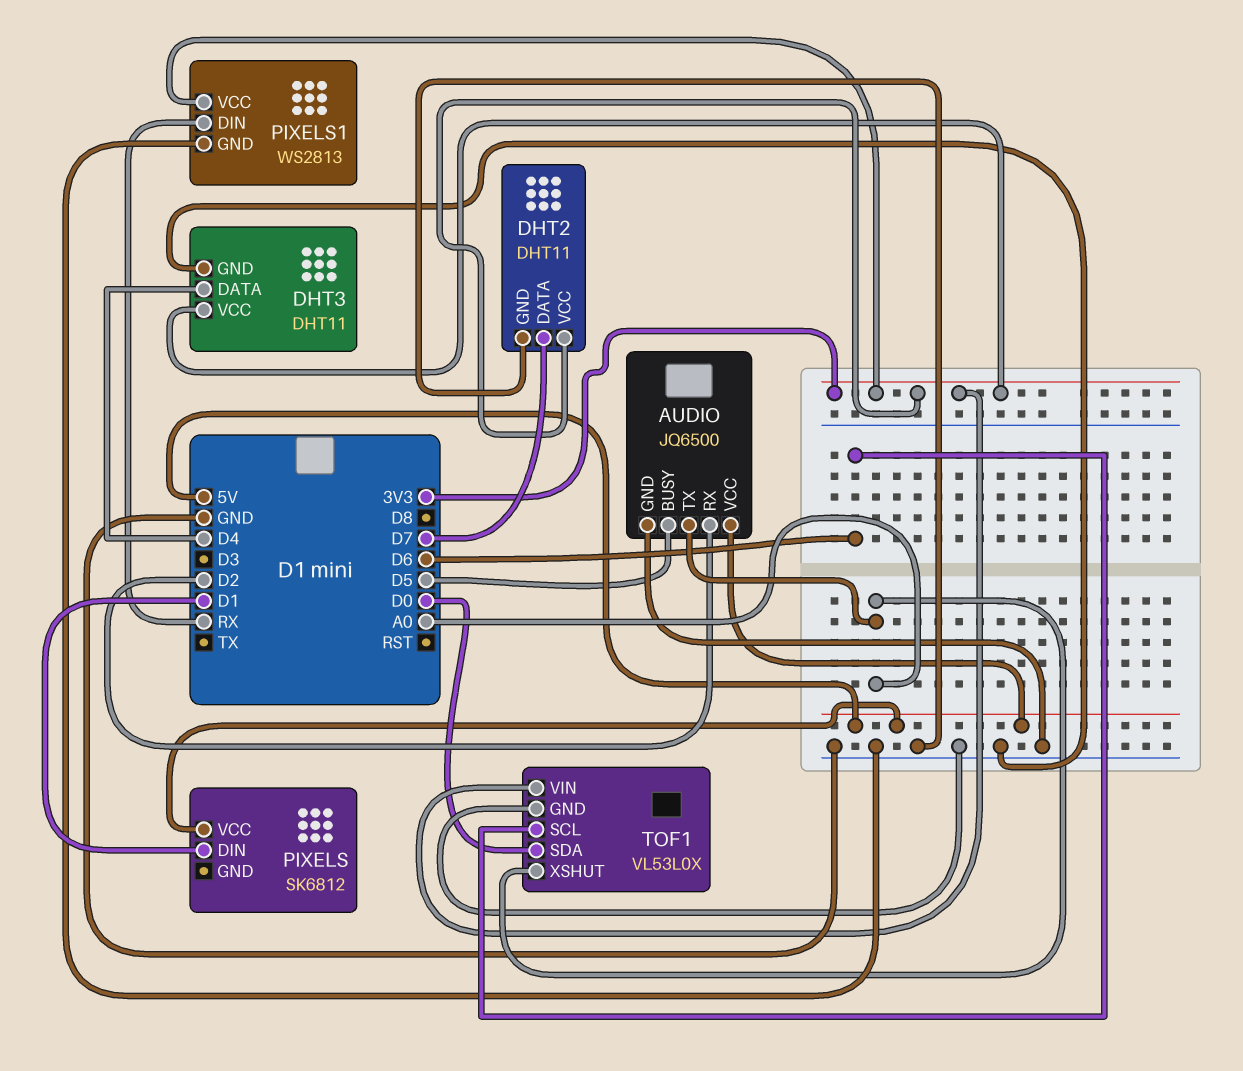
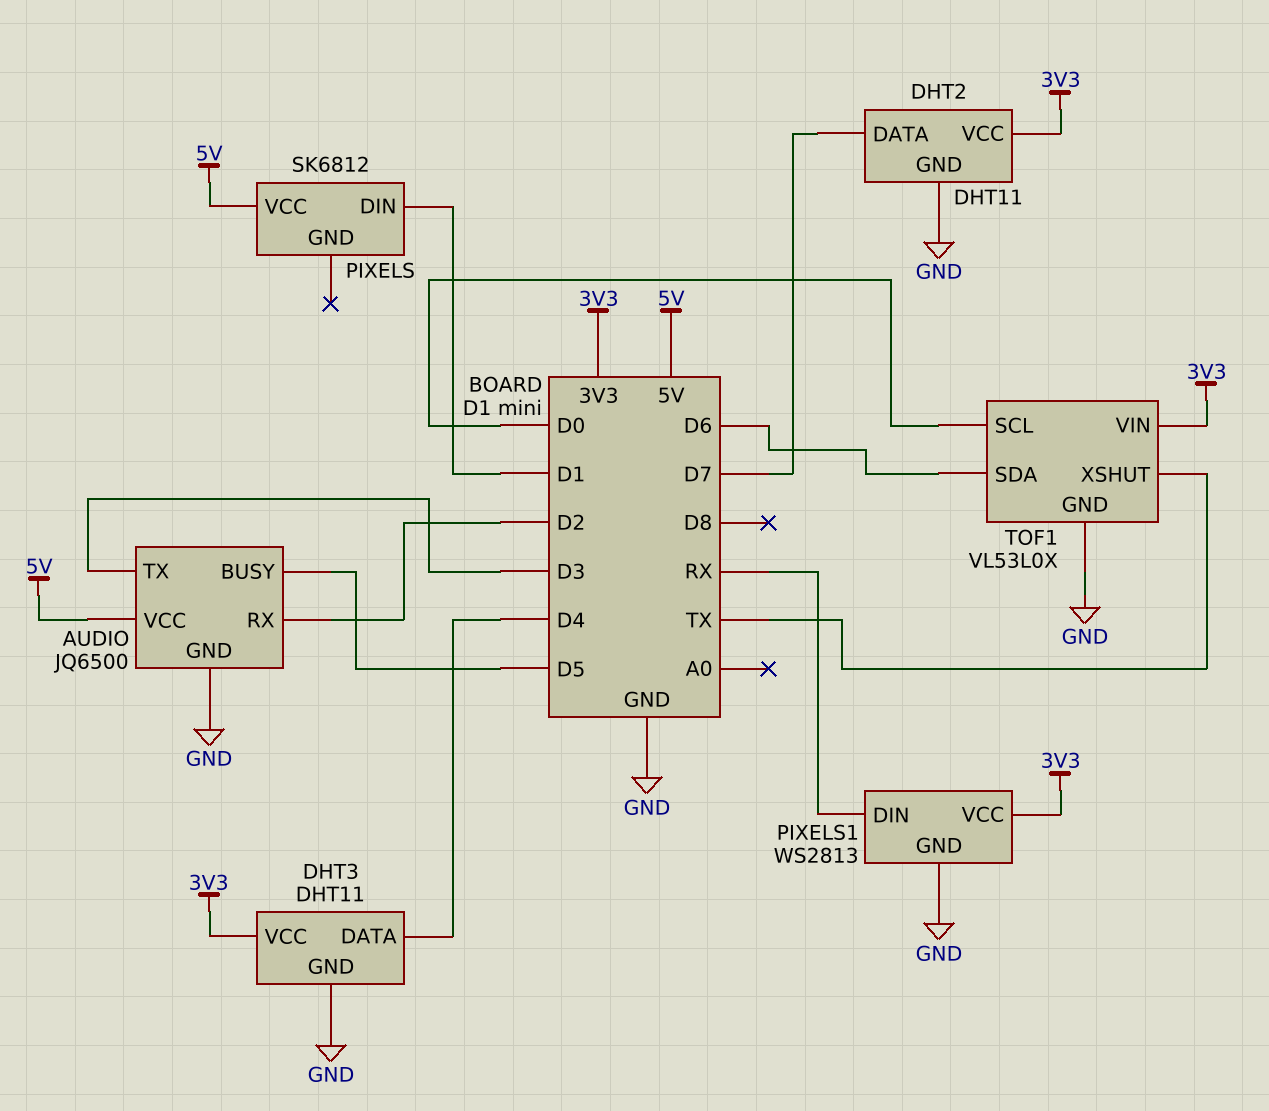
AUDIO pin TX: A0 -> D3
TOF1 pin SCL: D6 -> D0
TOF1 pin SDA: D0 -> D6
TOF1 pin XSHUT: A0 -> TX

